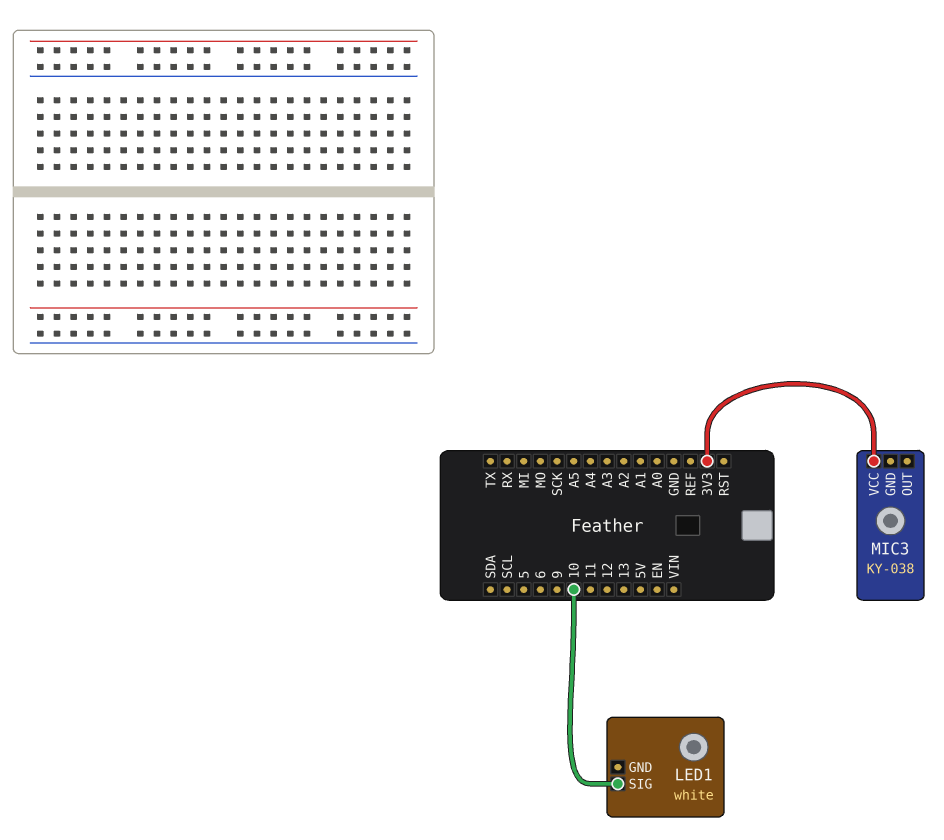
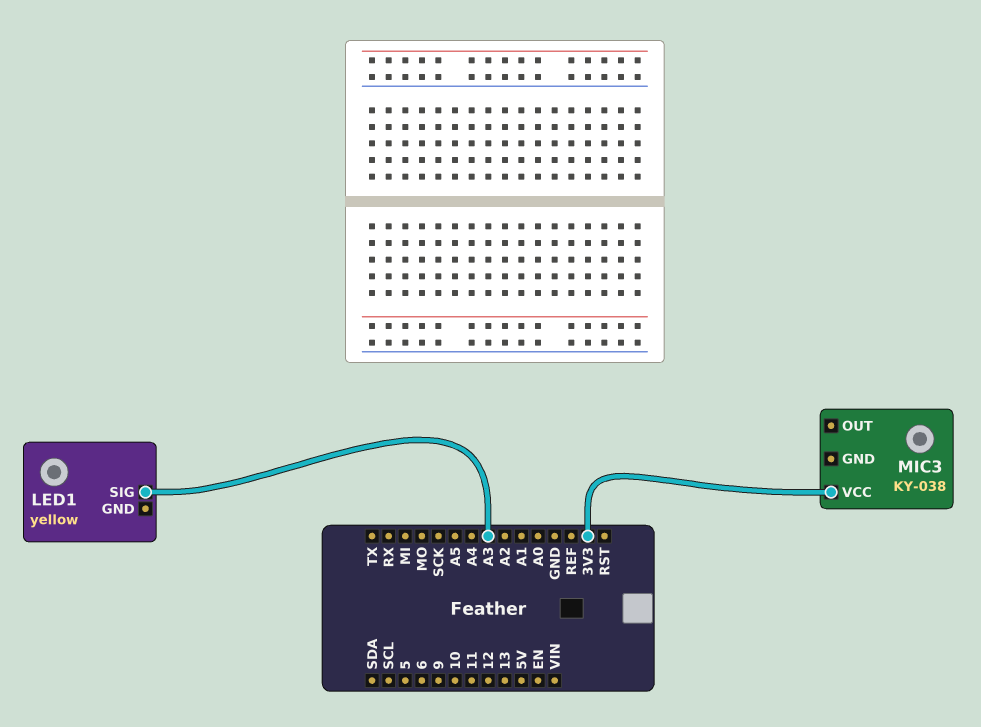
LED1: white -> yellow
LED1 pin SIG: 10 -> A3

